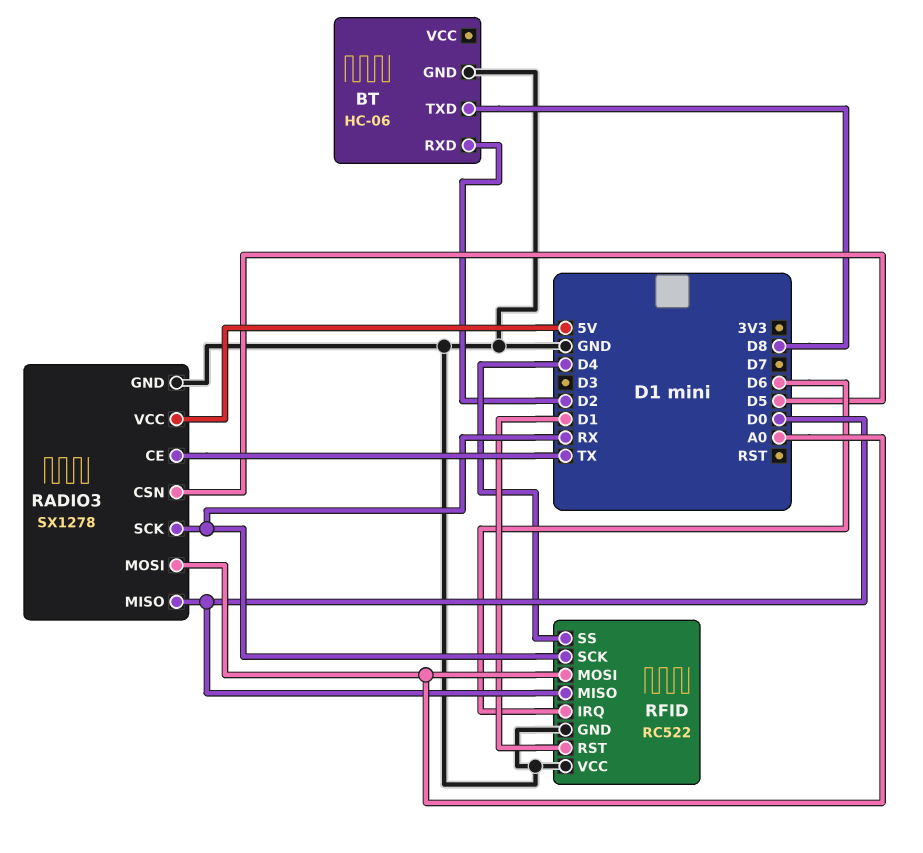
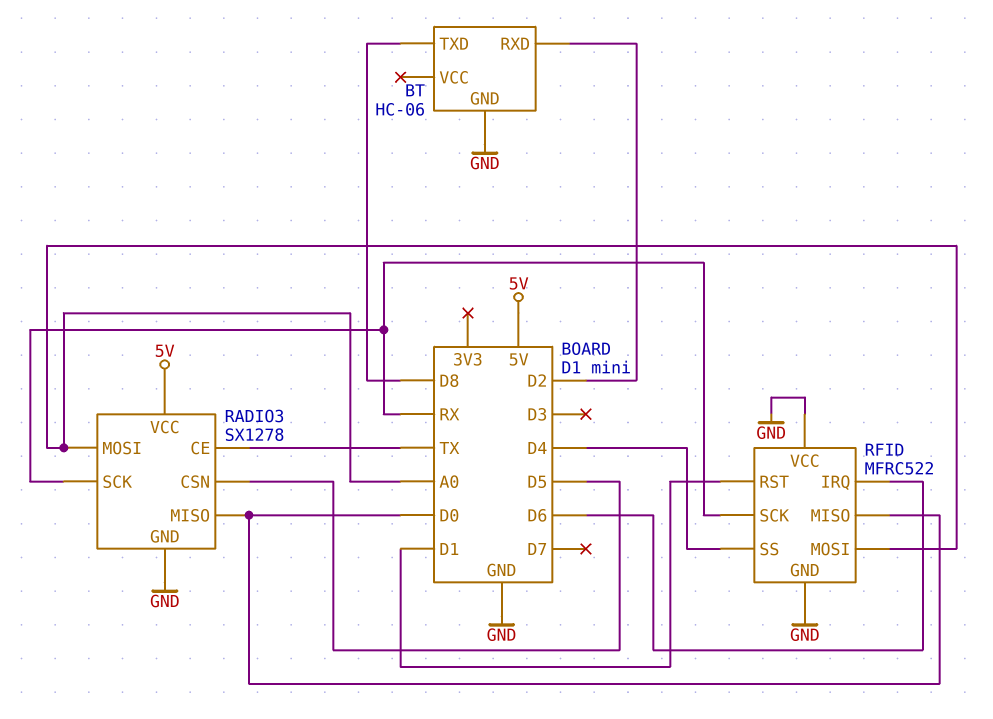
RFID: RC522 -> MFRC522

